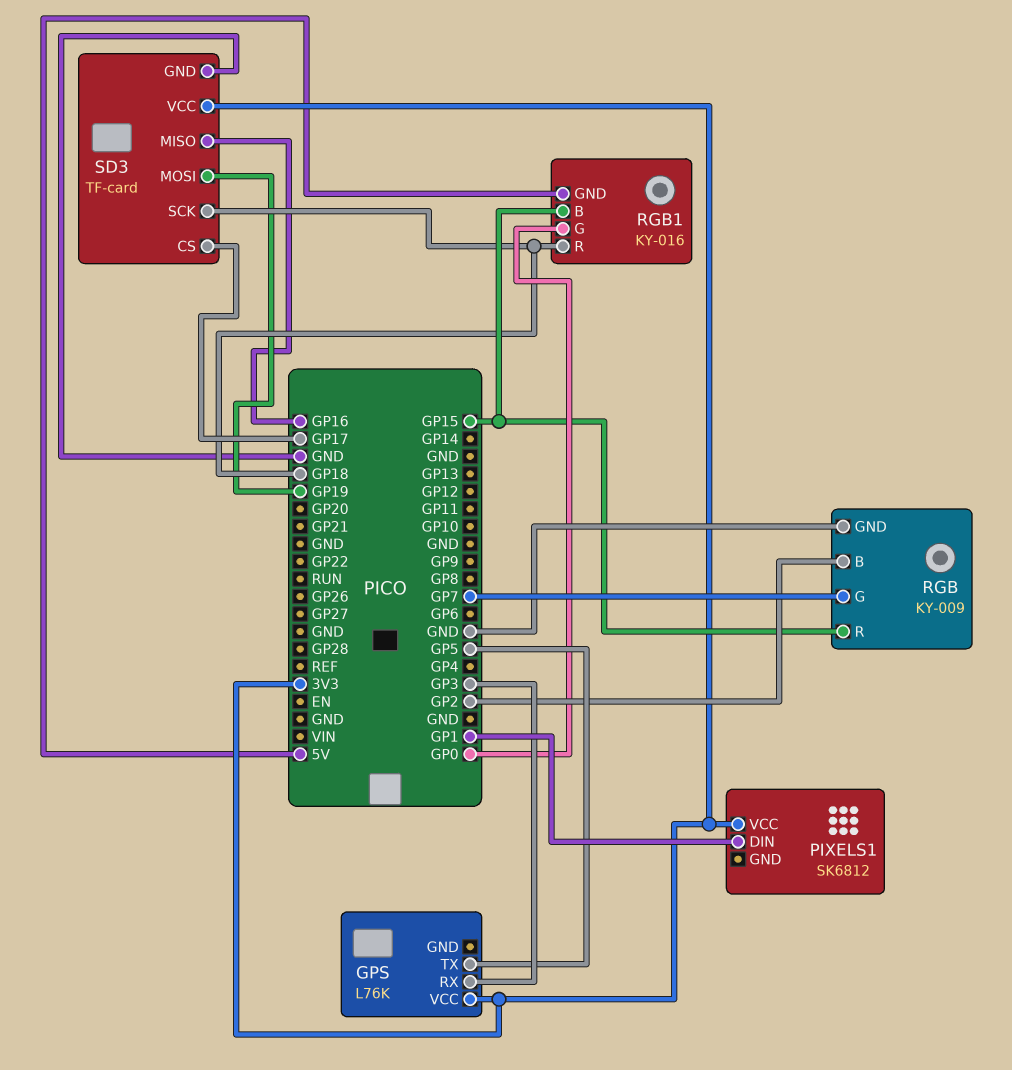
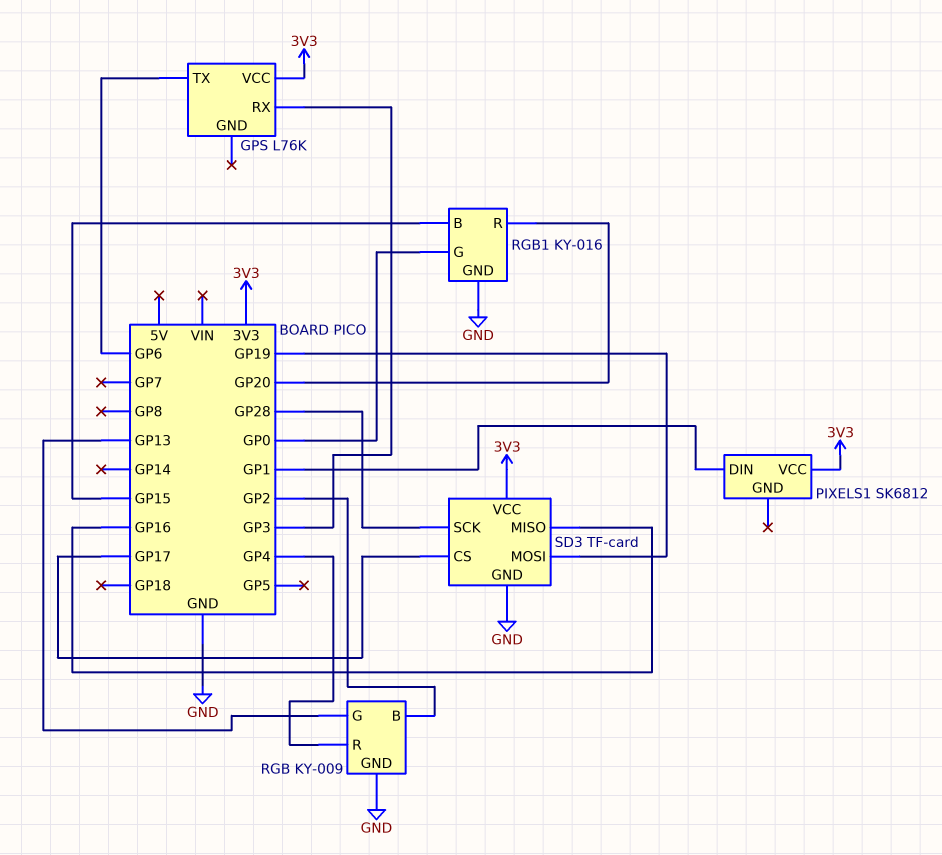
GPS pin TX: GP5 -> GP6
RGB pin G: GP7 -> GP13
RGB pin R: GP15 -> GP4
RGB1 pin GND: 5V -> GND
RGB1 pin R: GP18 -> GP20
SD3 pin SCK: GP18 -> GP28

